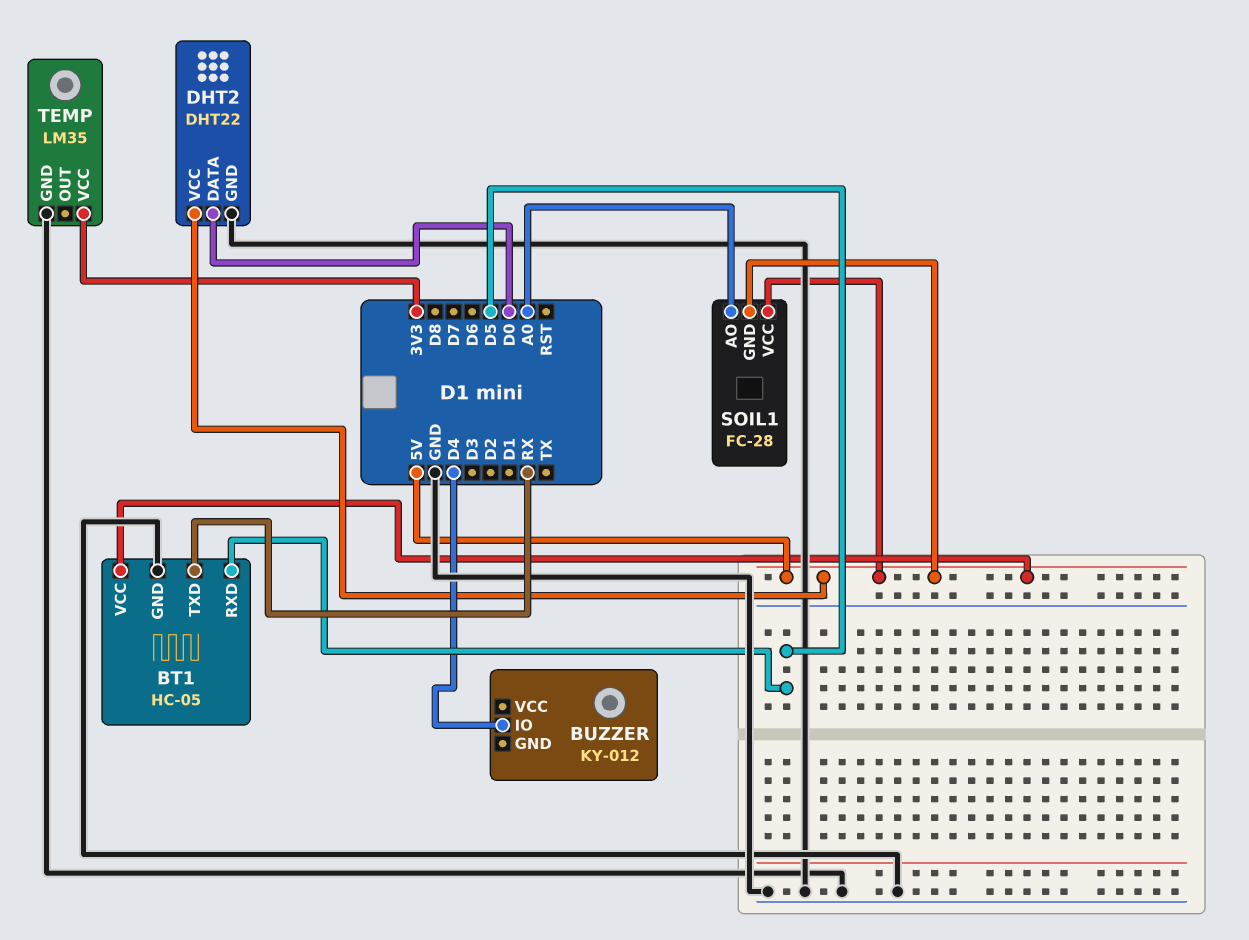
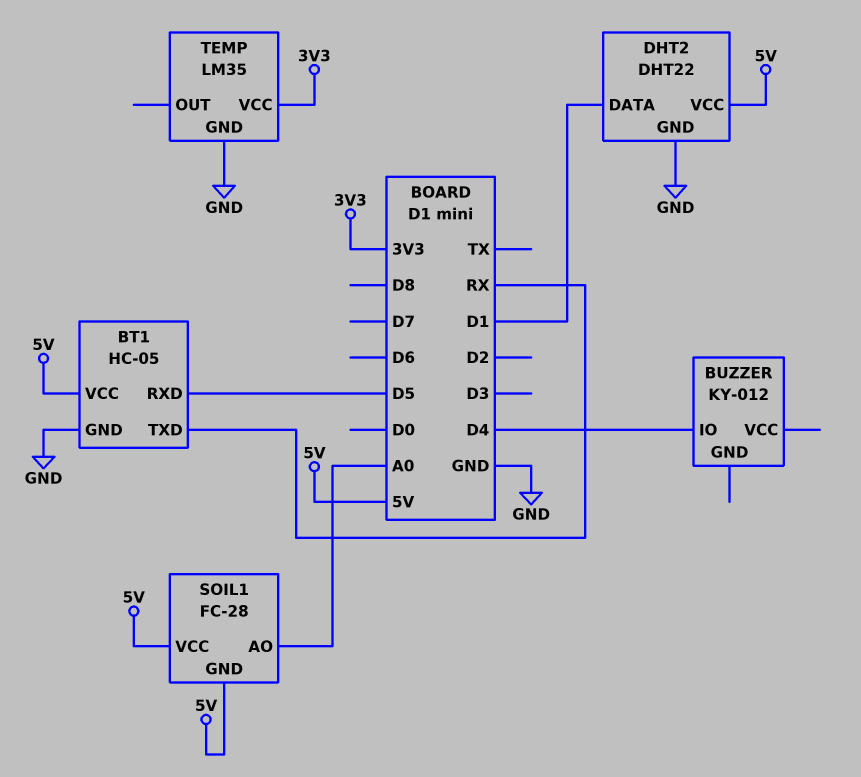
DHT2 pin DATA: D0 -> D1

